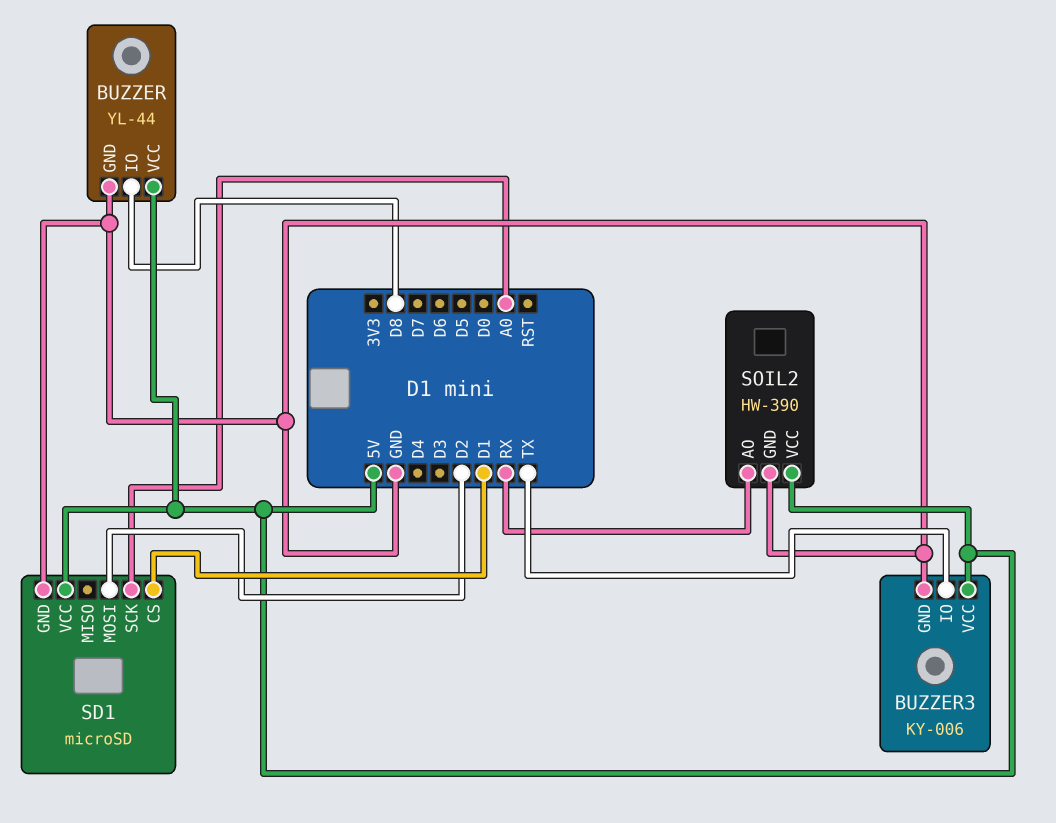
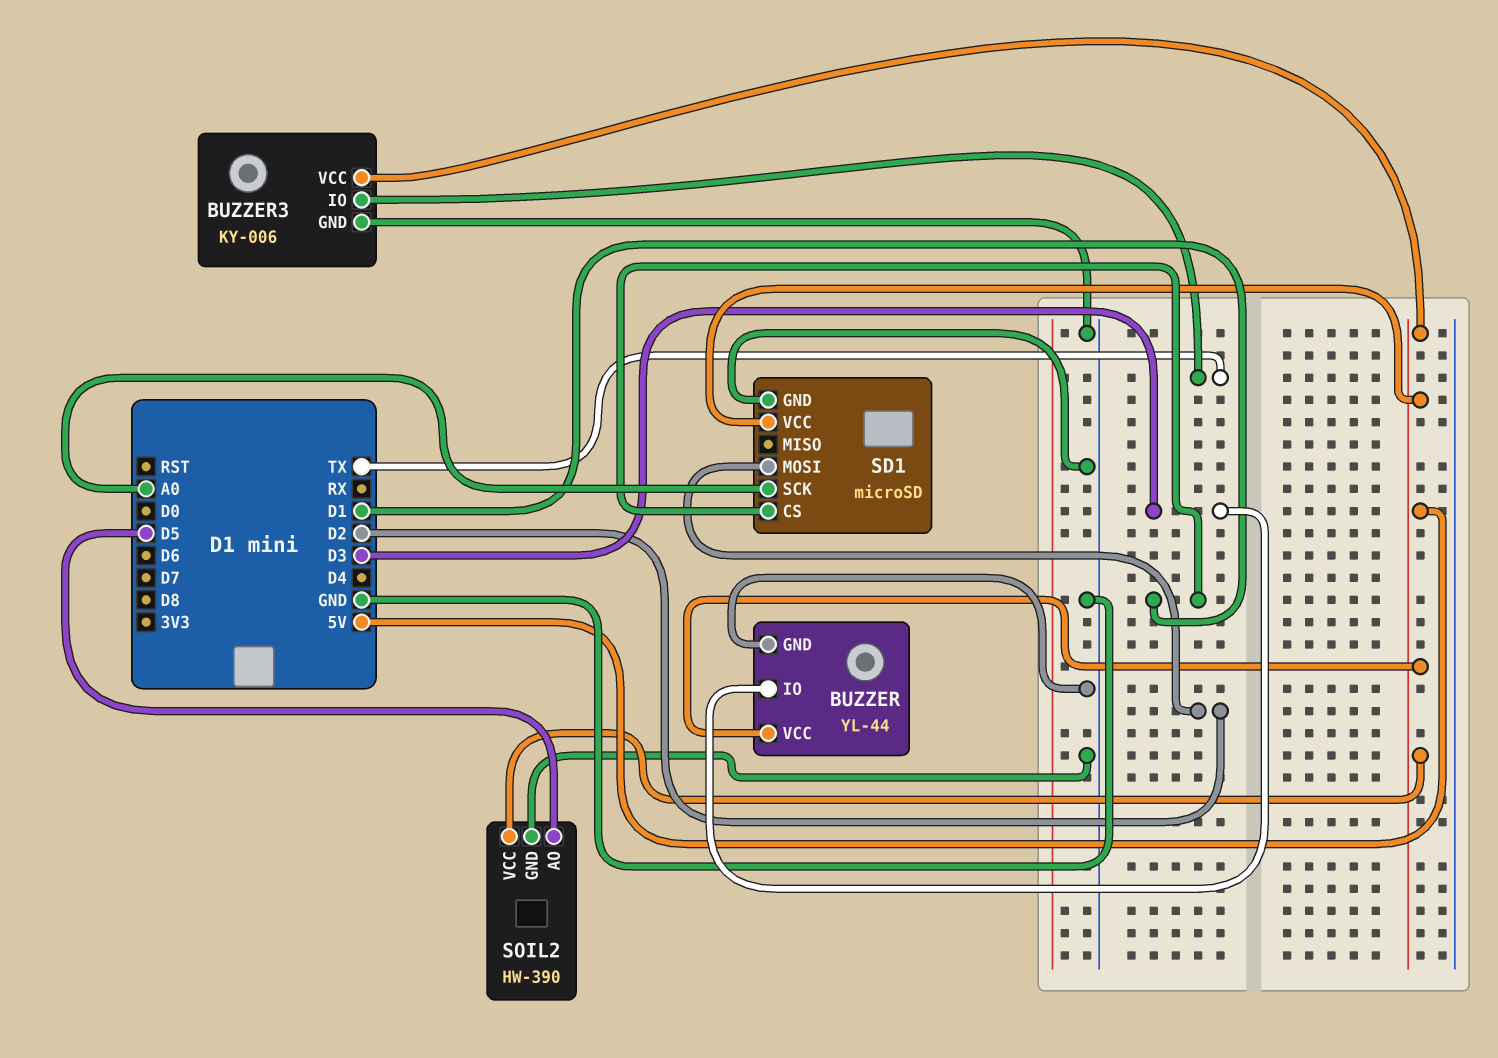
BUZZER pin IO: D8 -> D3
SOIL2 pin AO: RX -> D5

